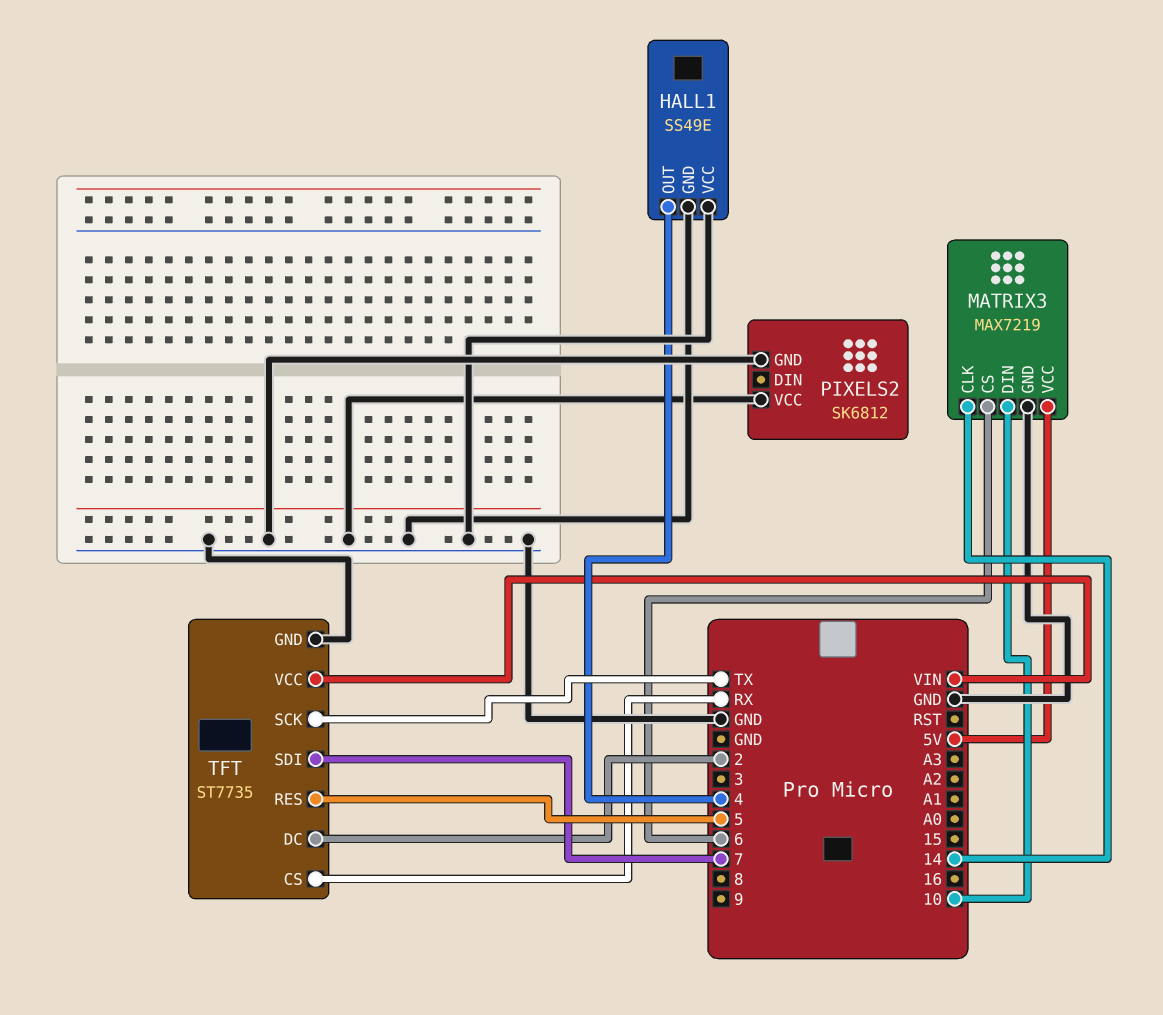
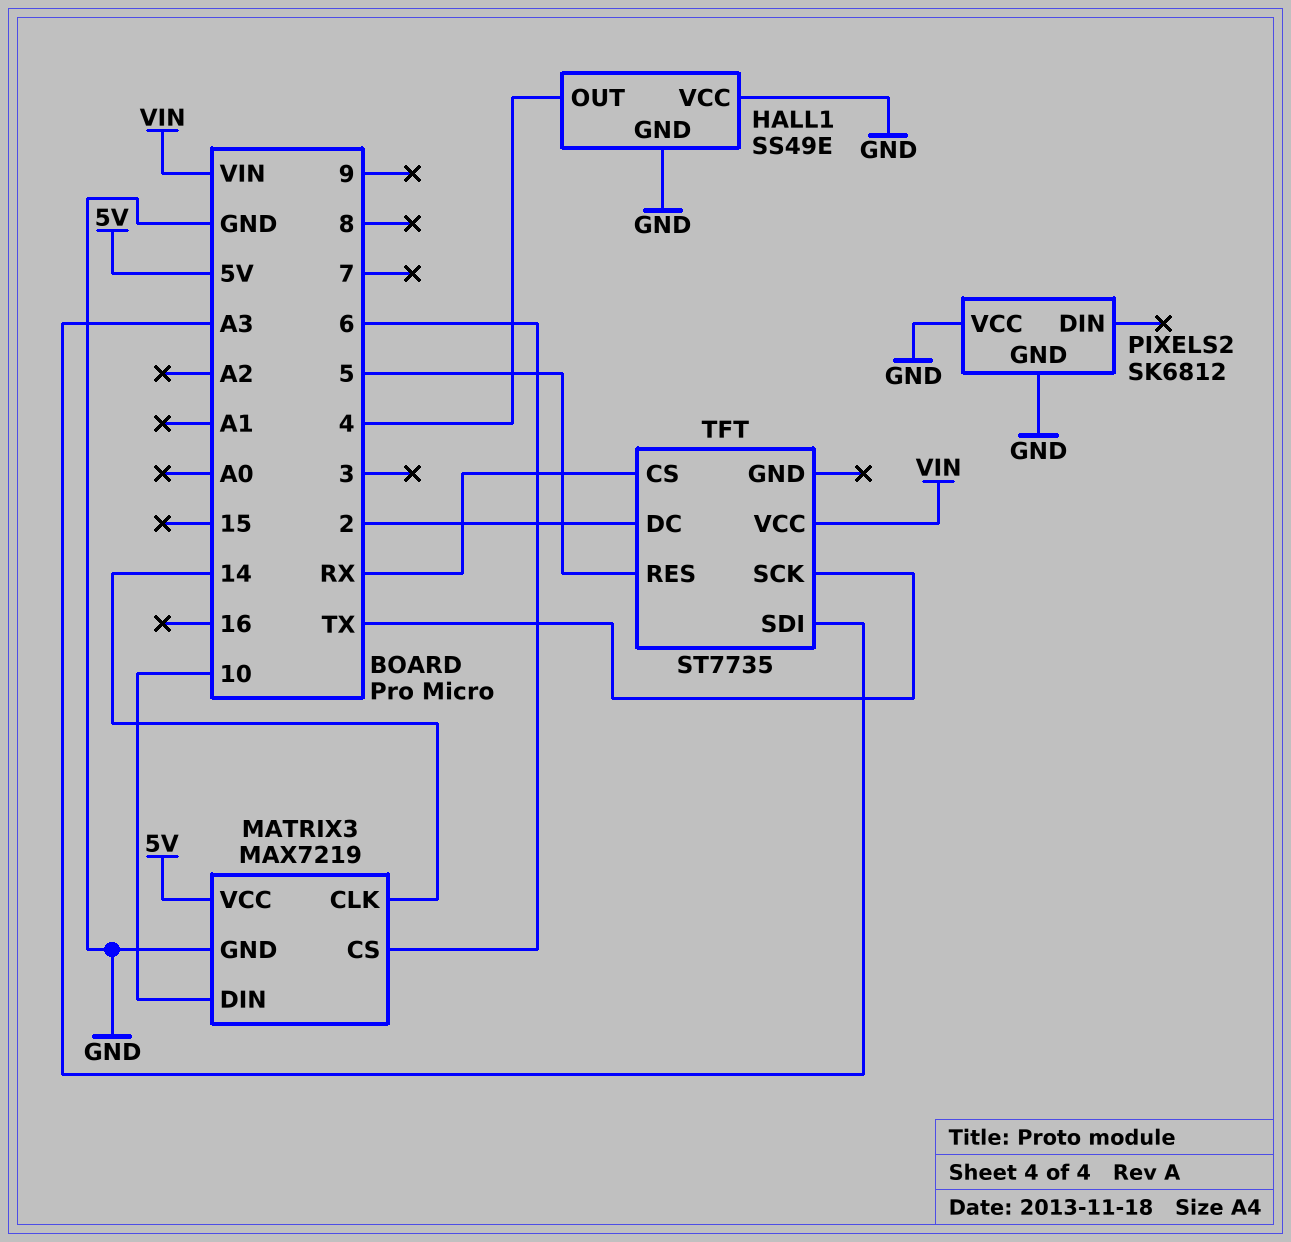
TFT pin GND: GND -> none
TFT pin SDI: 7 -> A3

